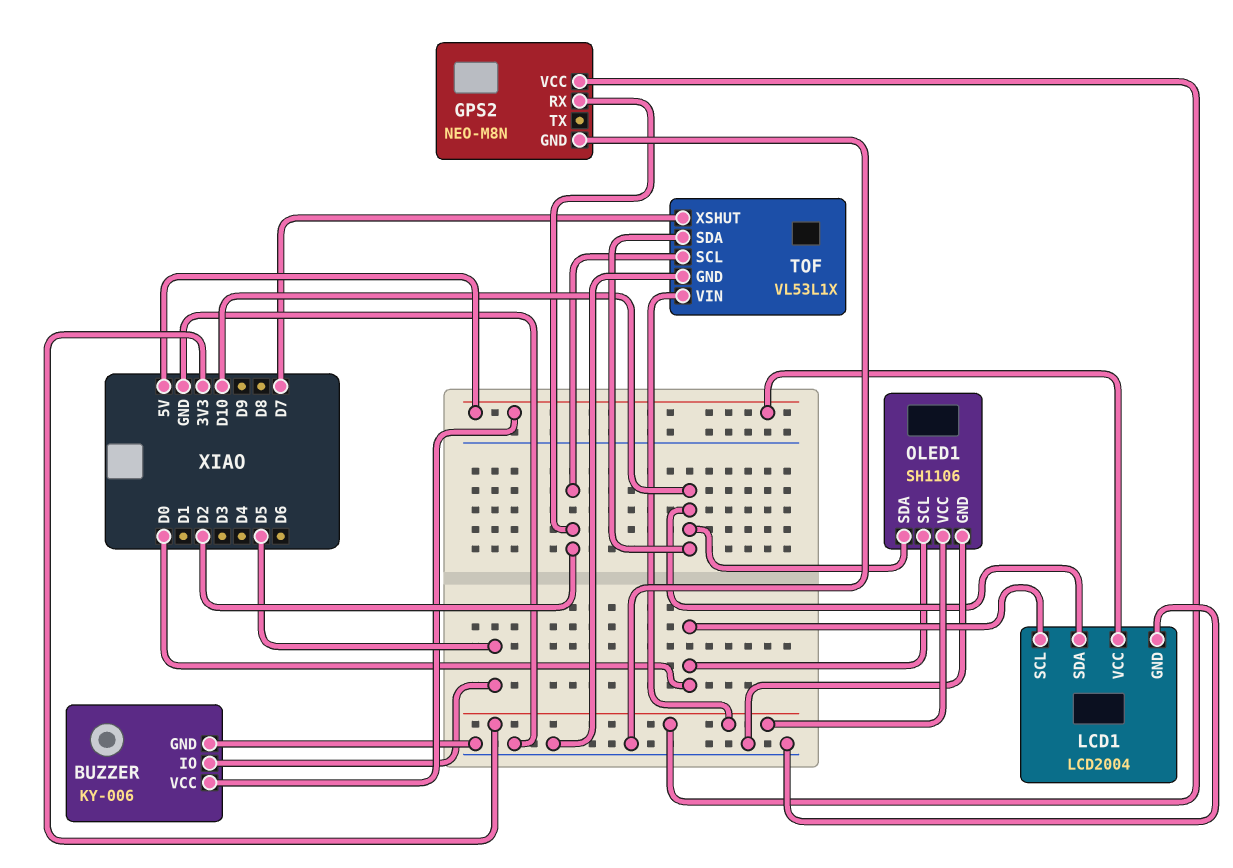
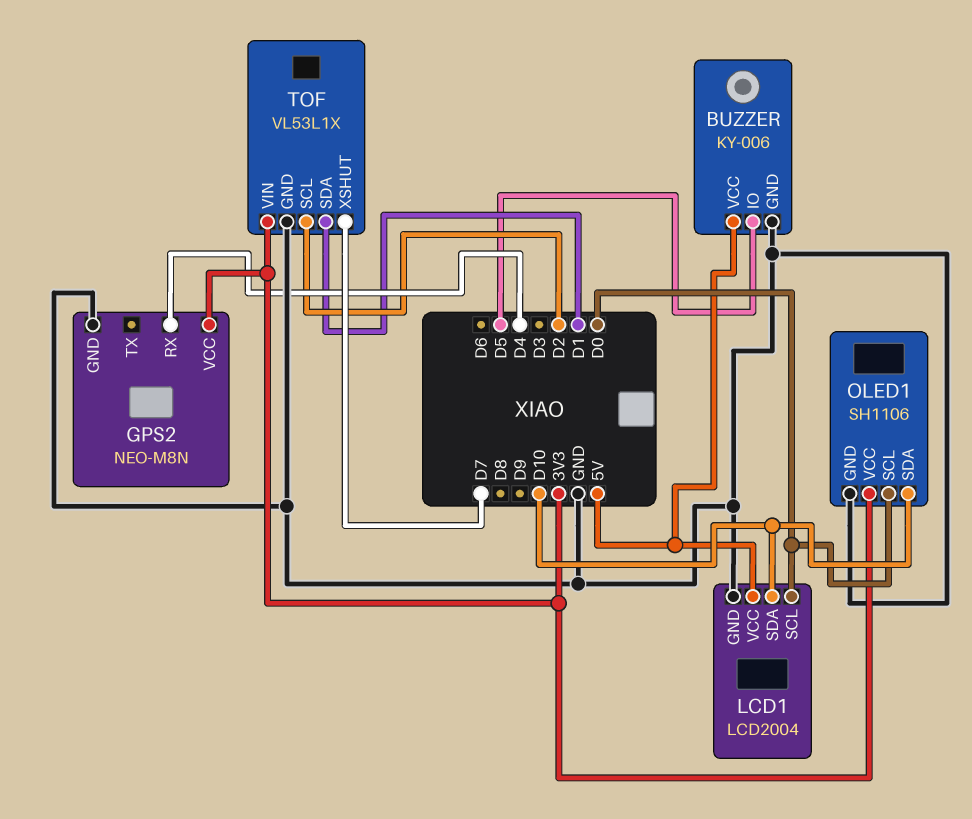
GPS2 pin RX: D2 -> D4
TOF pin SDA: D10 -> D1

